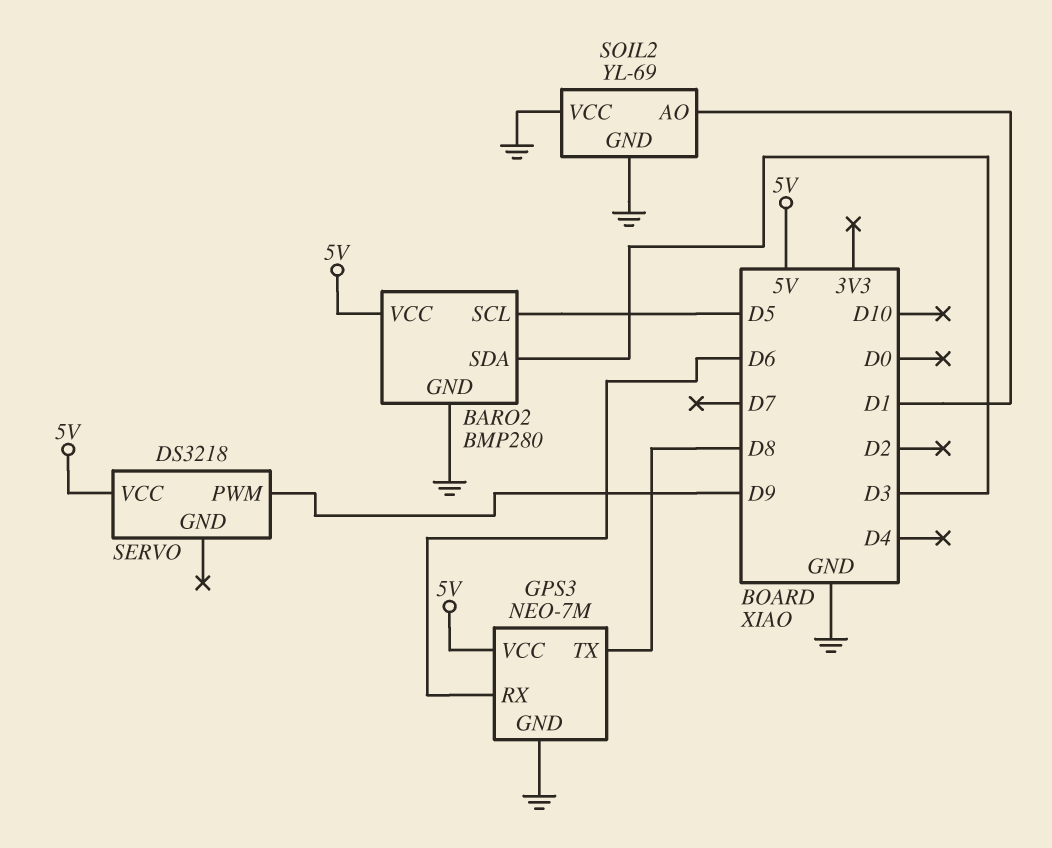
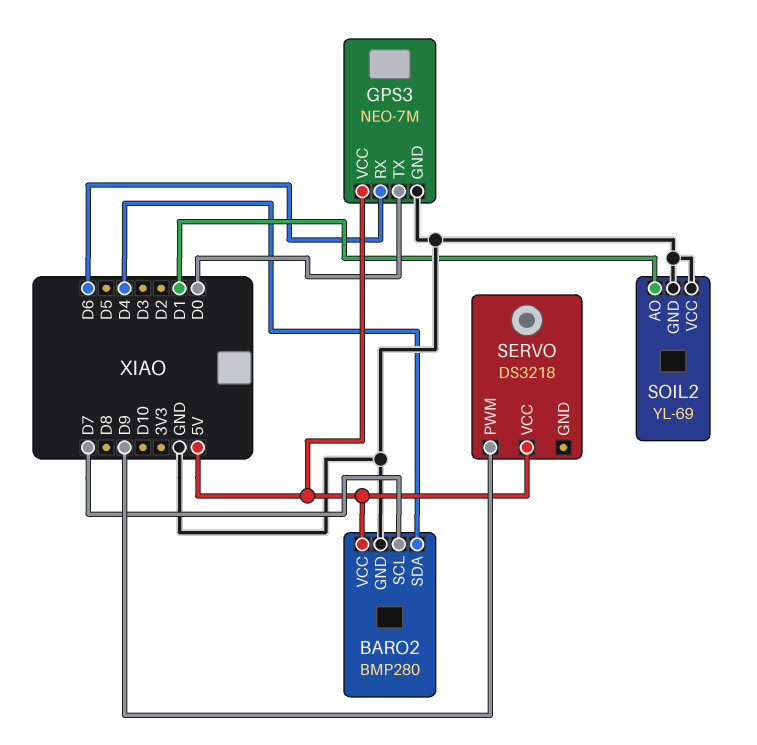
BARO2 pin SCL: D5 -> D7
BARO2 pin SDA: D3 -> D4
GPS3 pin TX: D8 -> D0

